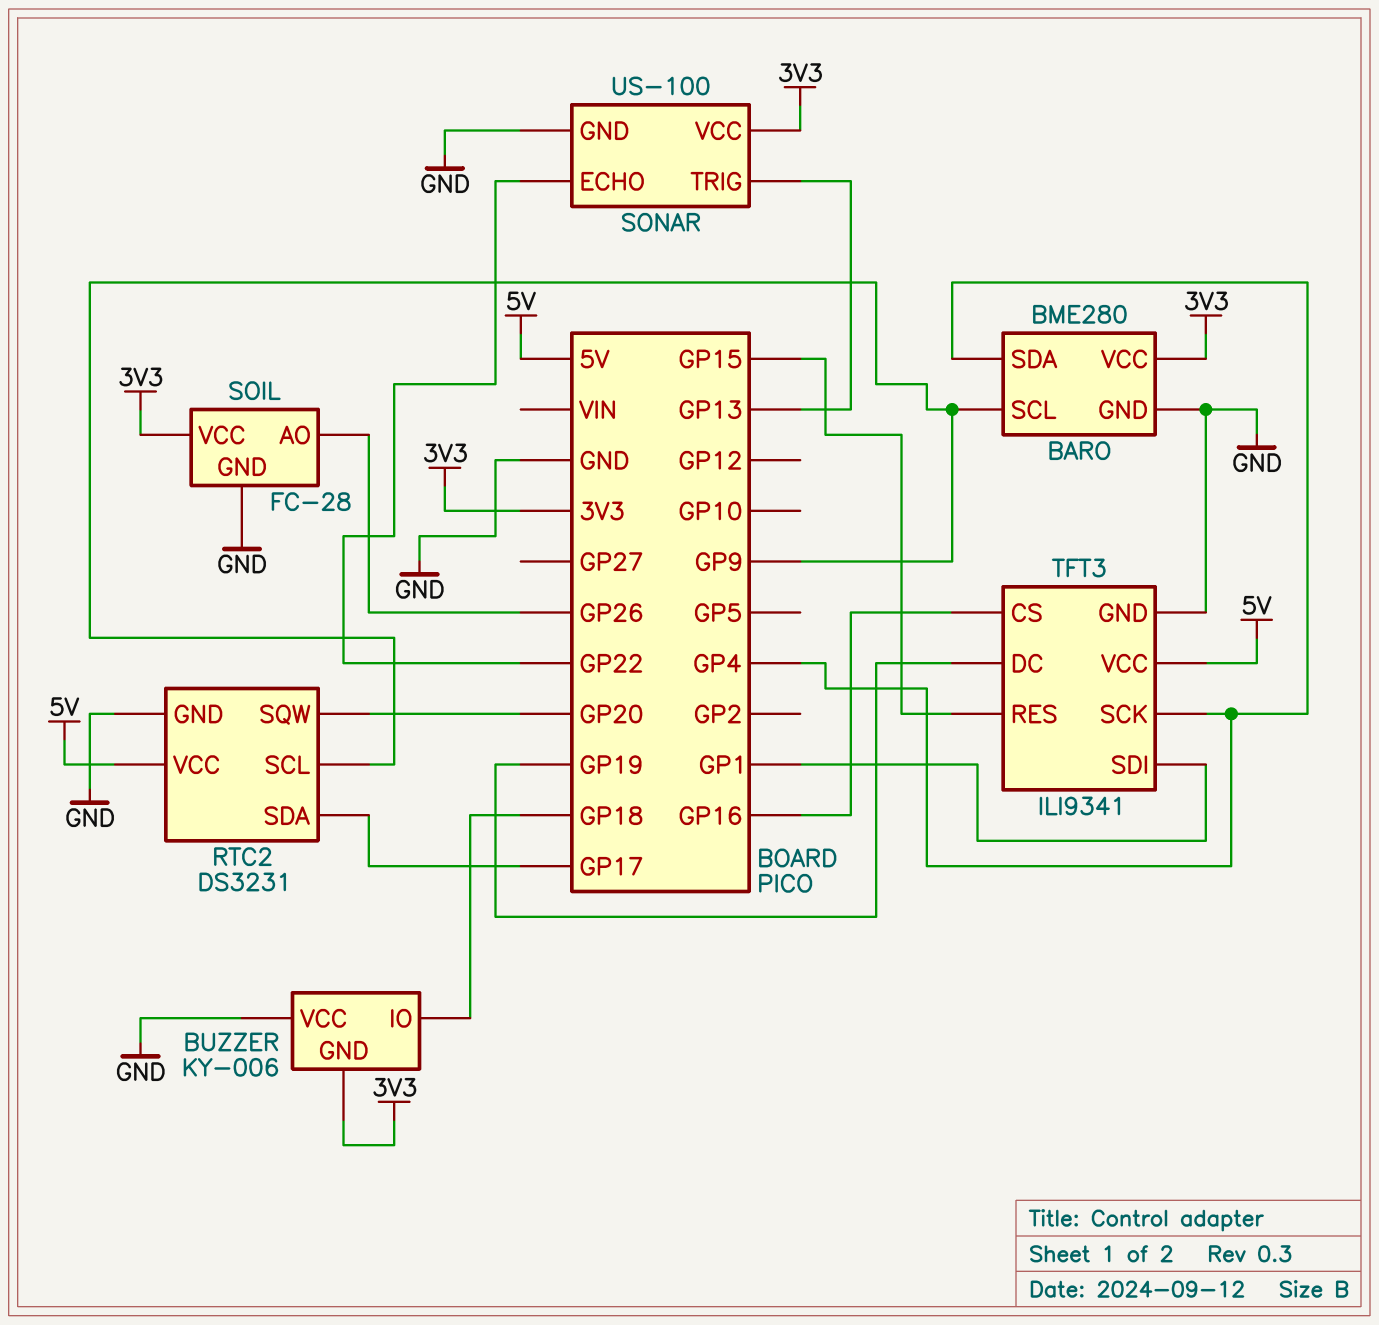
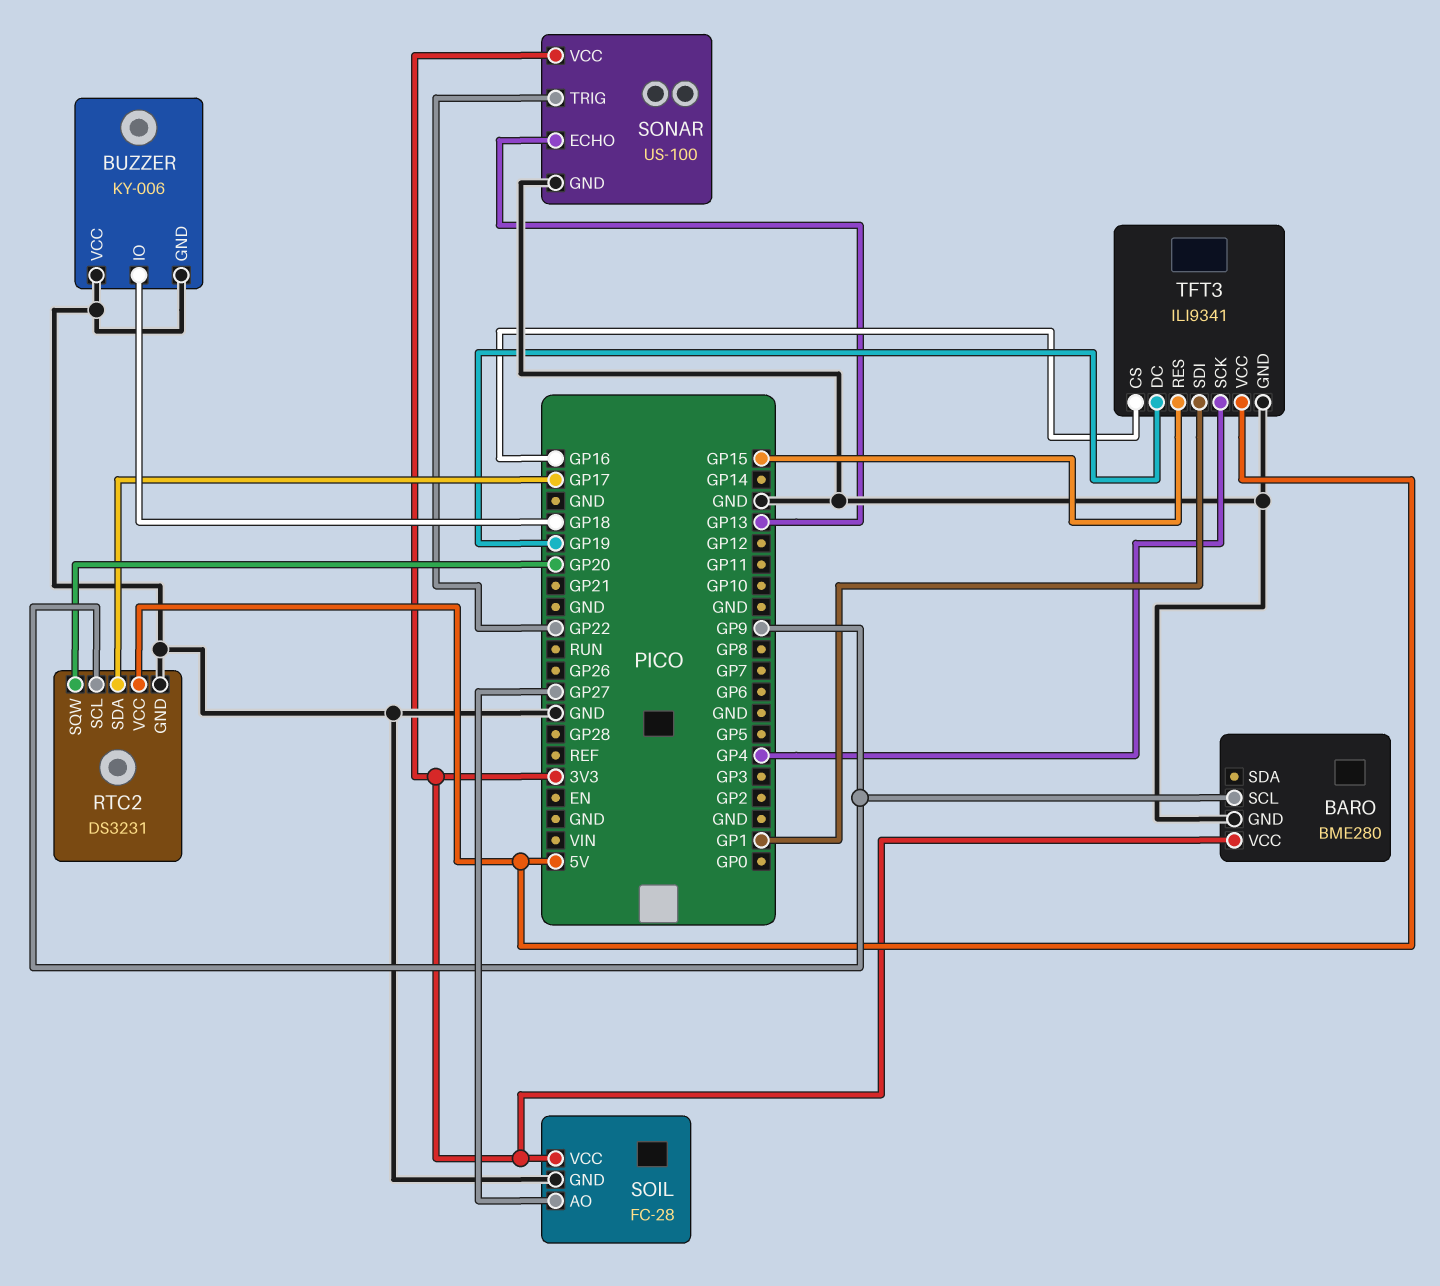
BARO pin SDA: GP4 -> none
BUZZER pin GND: 3V3 -> GND
SOIL pin AO: GP26 -> GP27
SONAR pin ECHO: GP22 -> GP13
SONAR pin TRIG: GP13 -> GP22

